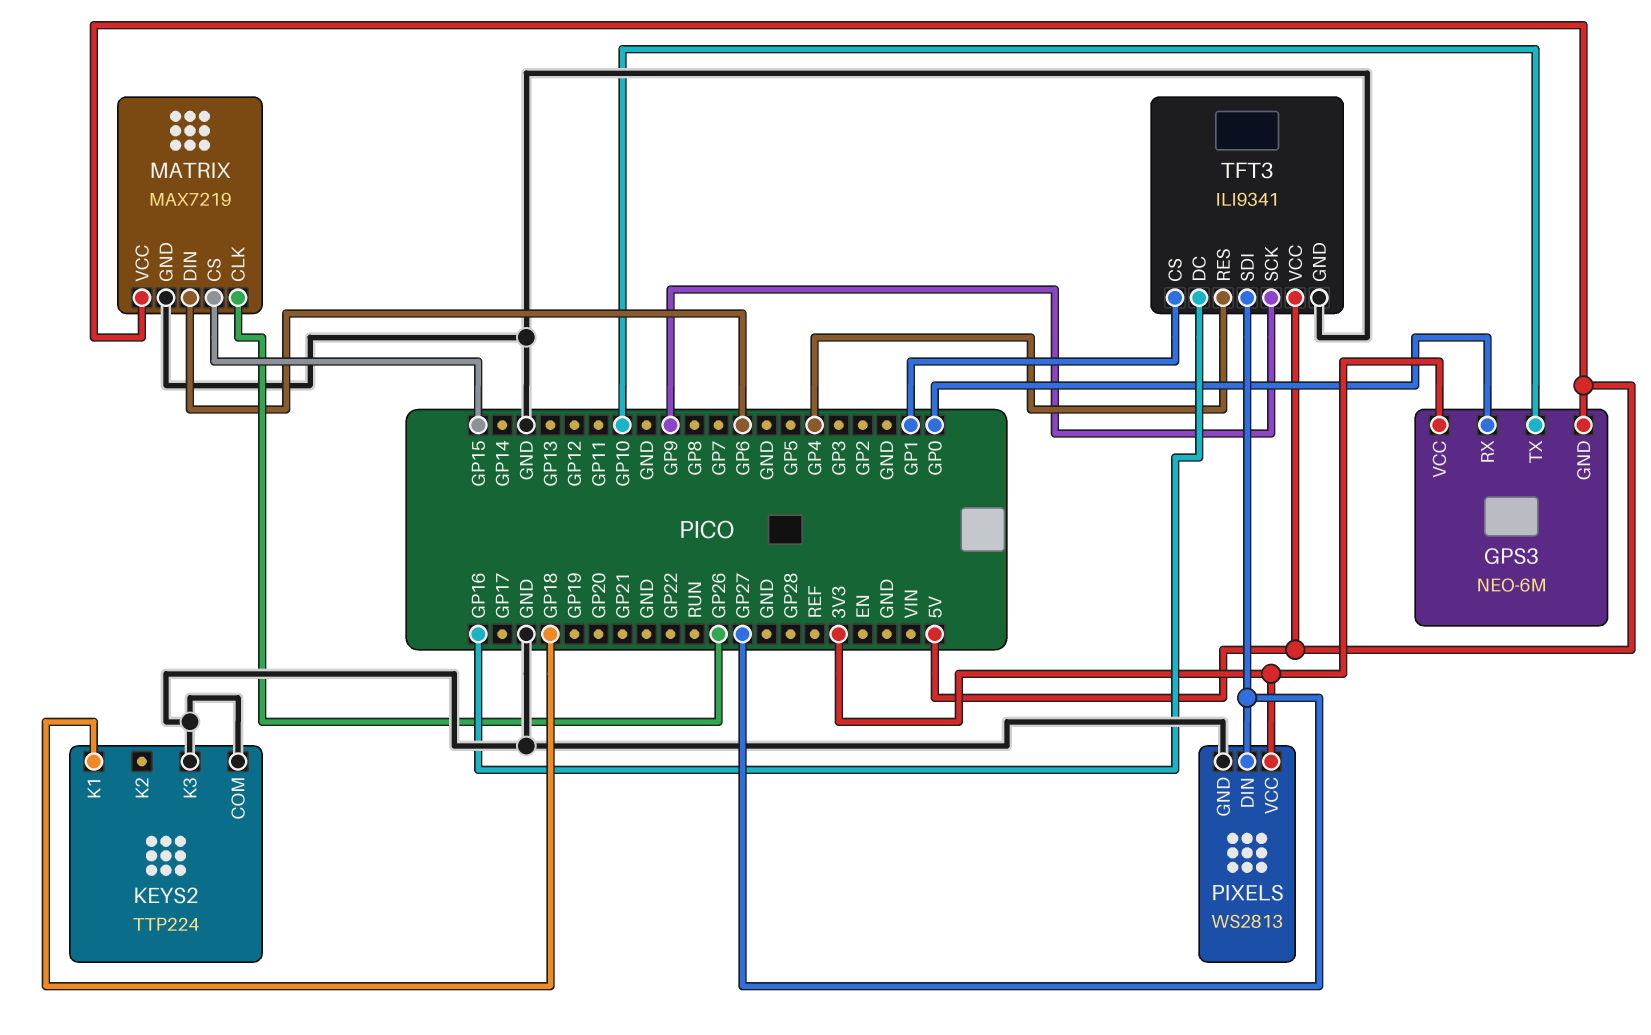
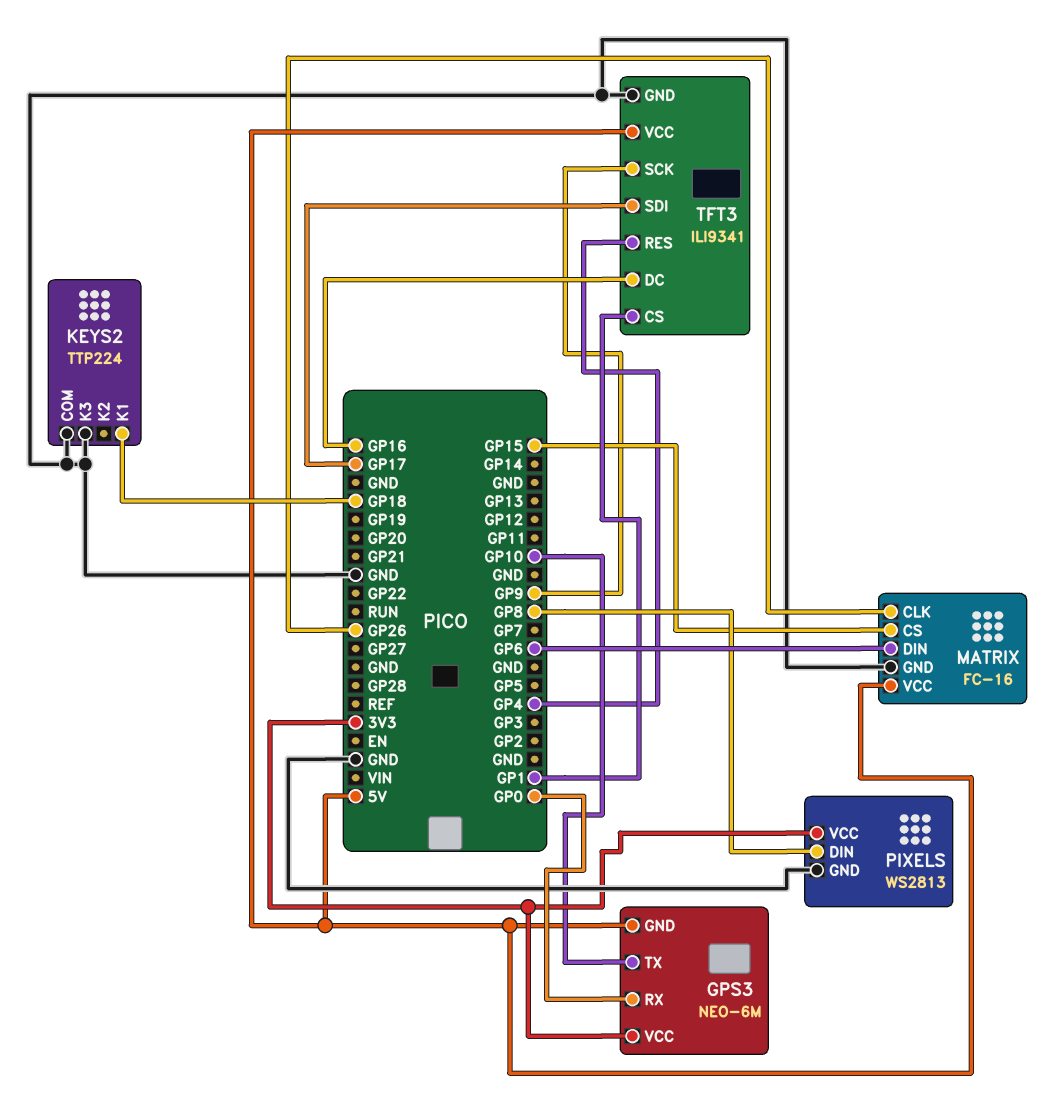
MATRIX: MAX7219 -> FC-16
PIXELS pin DIN: GP27 -> GP8
TFT3 pin SDI: GP27 -> GP17

